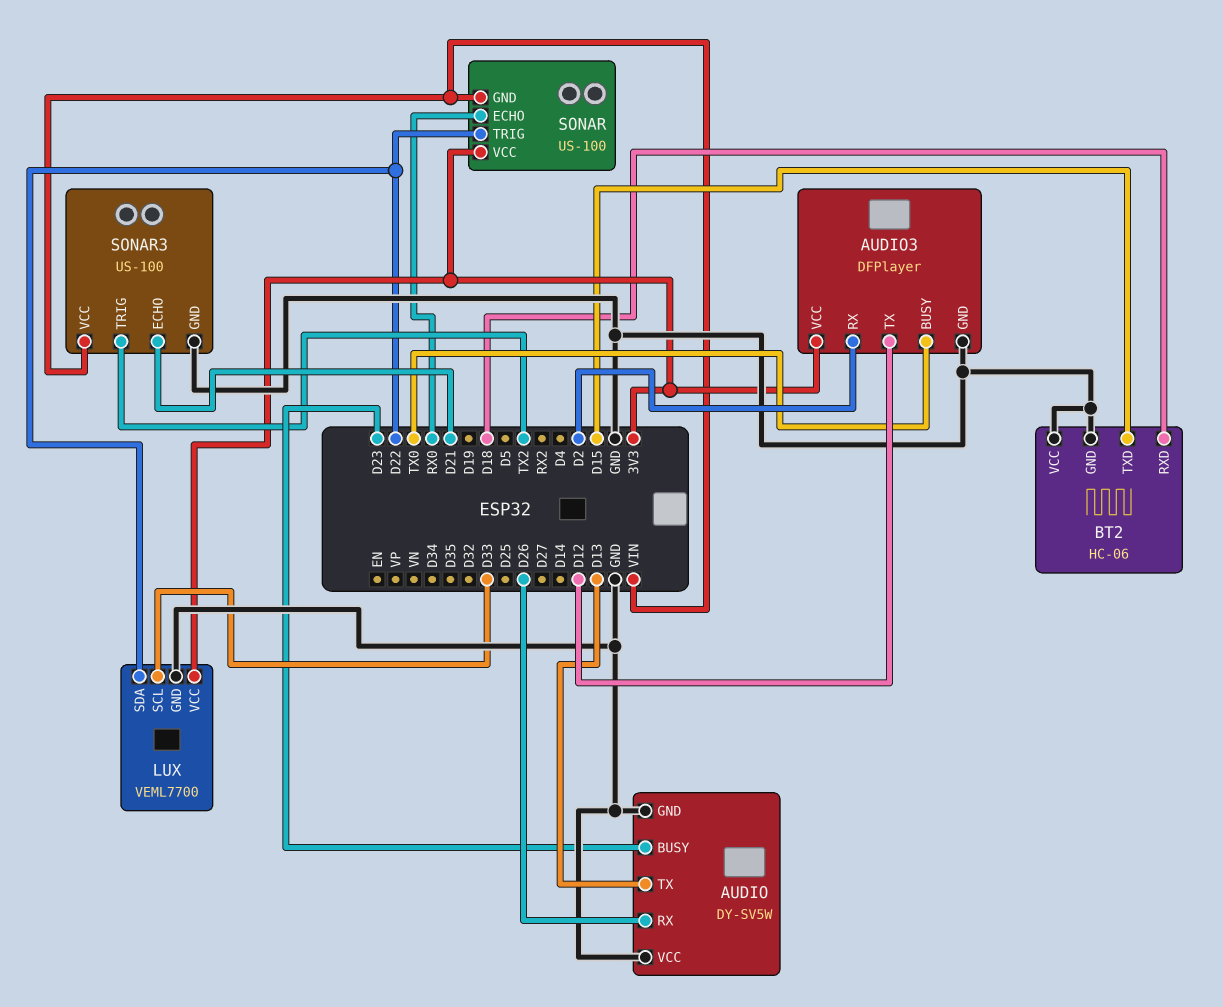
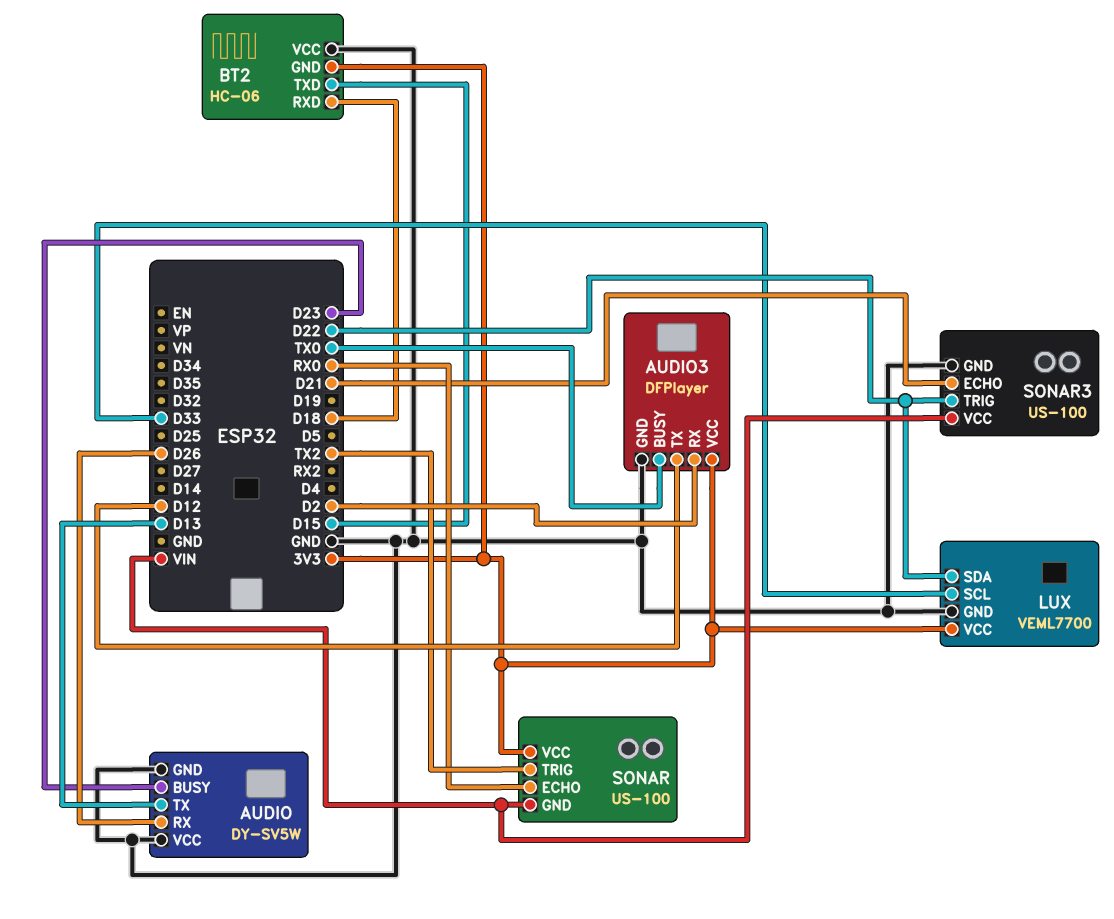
BT2 pin GND: GND -> 3V3
SONAR pin TRIG: D22 -> TX2
SONAR3 pin TRIG: TX2 -> D22

